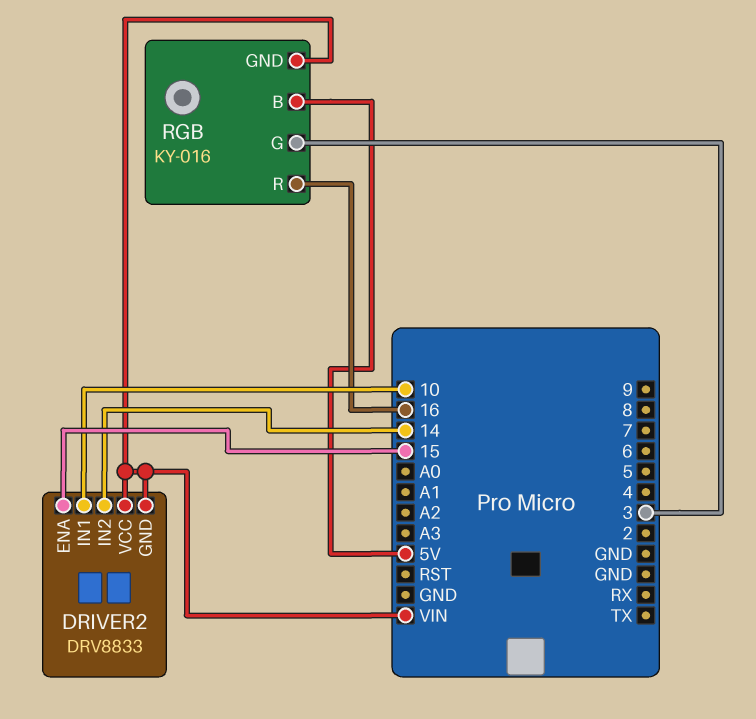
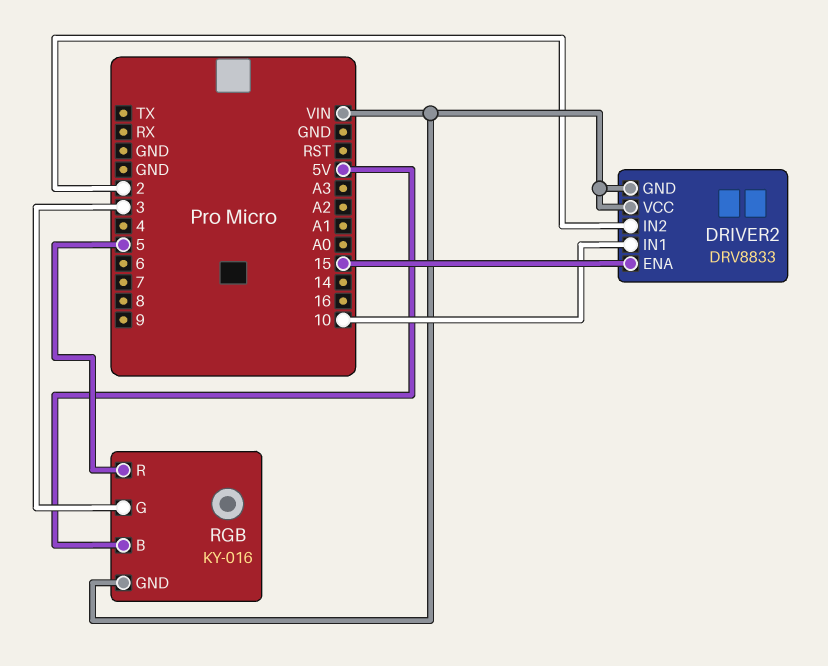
DRIVER2 pin IN2: 14 -> 2
RGB pin R: 16 -> 5

